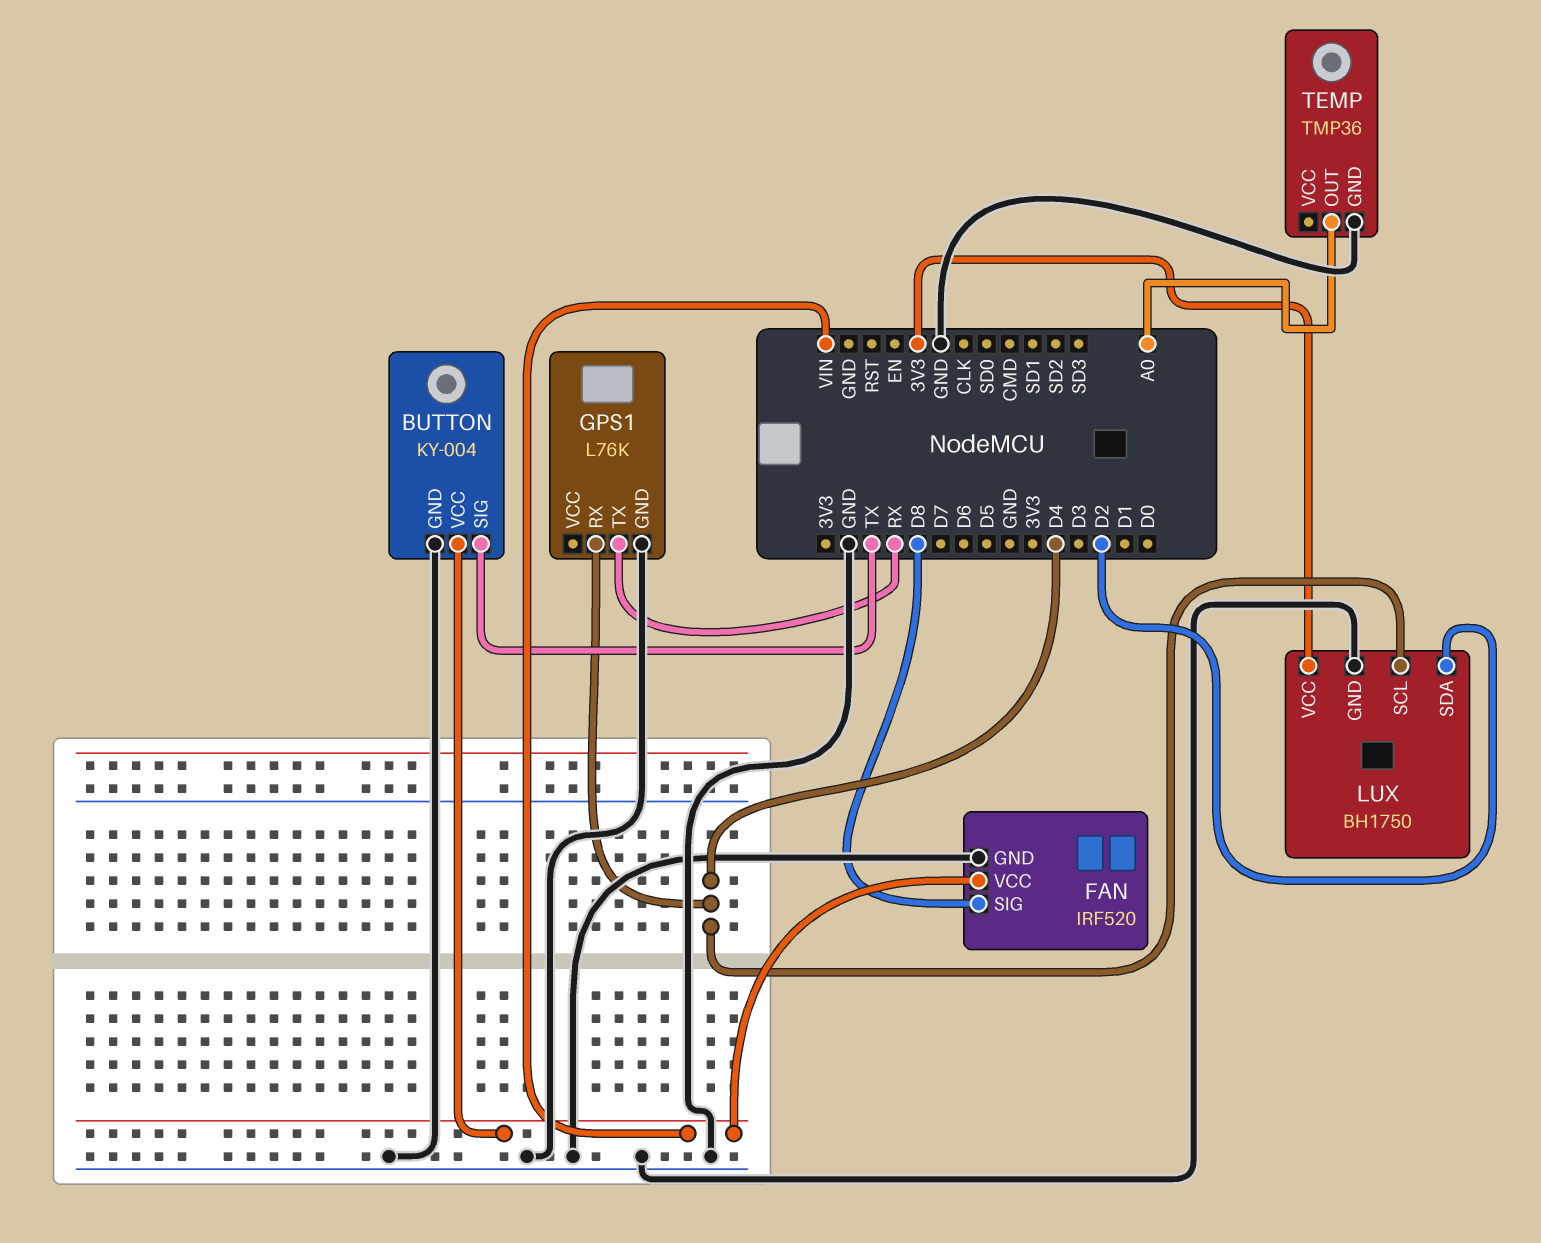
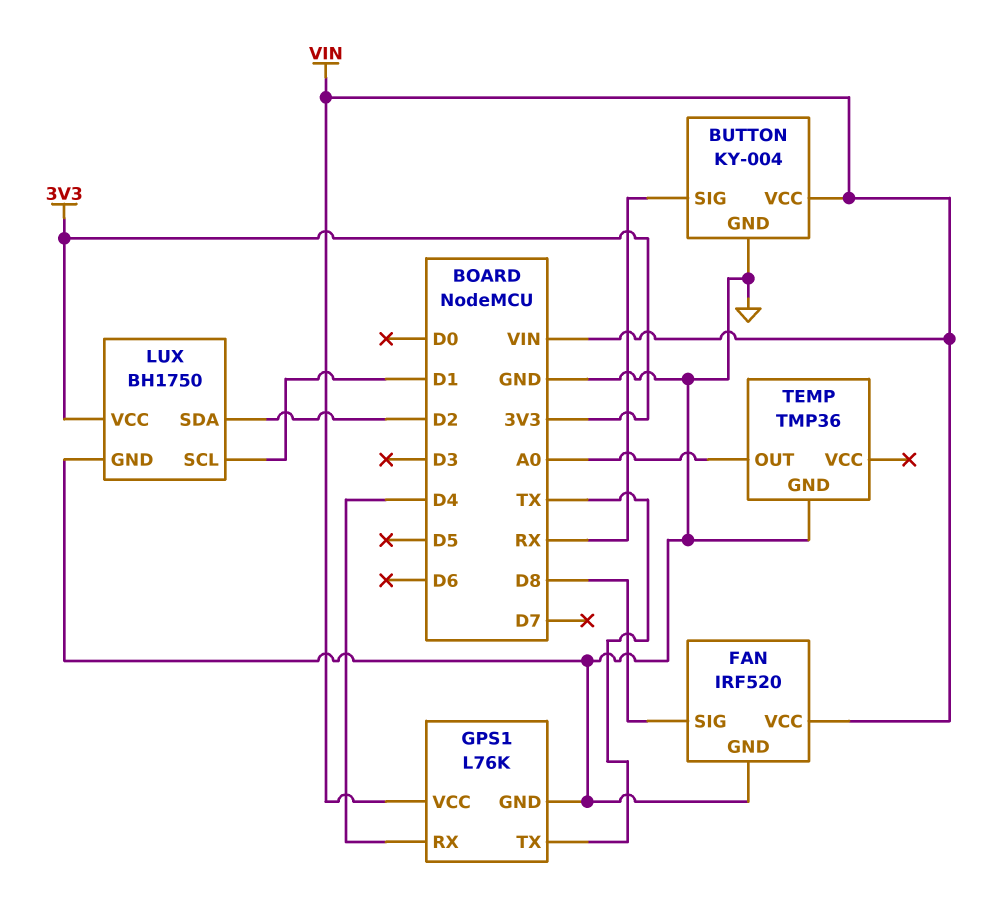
BUTTON pin SIG: TX -> RX
GPS1 pin TX: RX -> TX
GPS1 pin VCC: none -> VIN
LUX pin SCL: D4 -> D1

